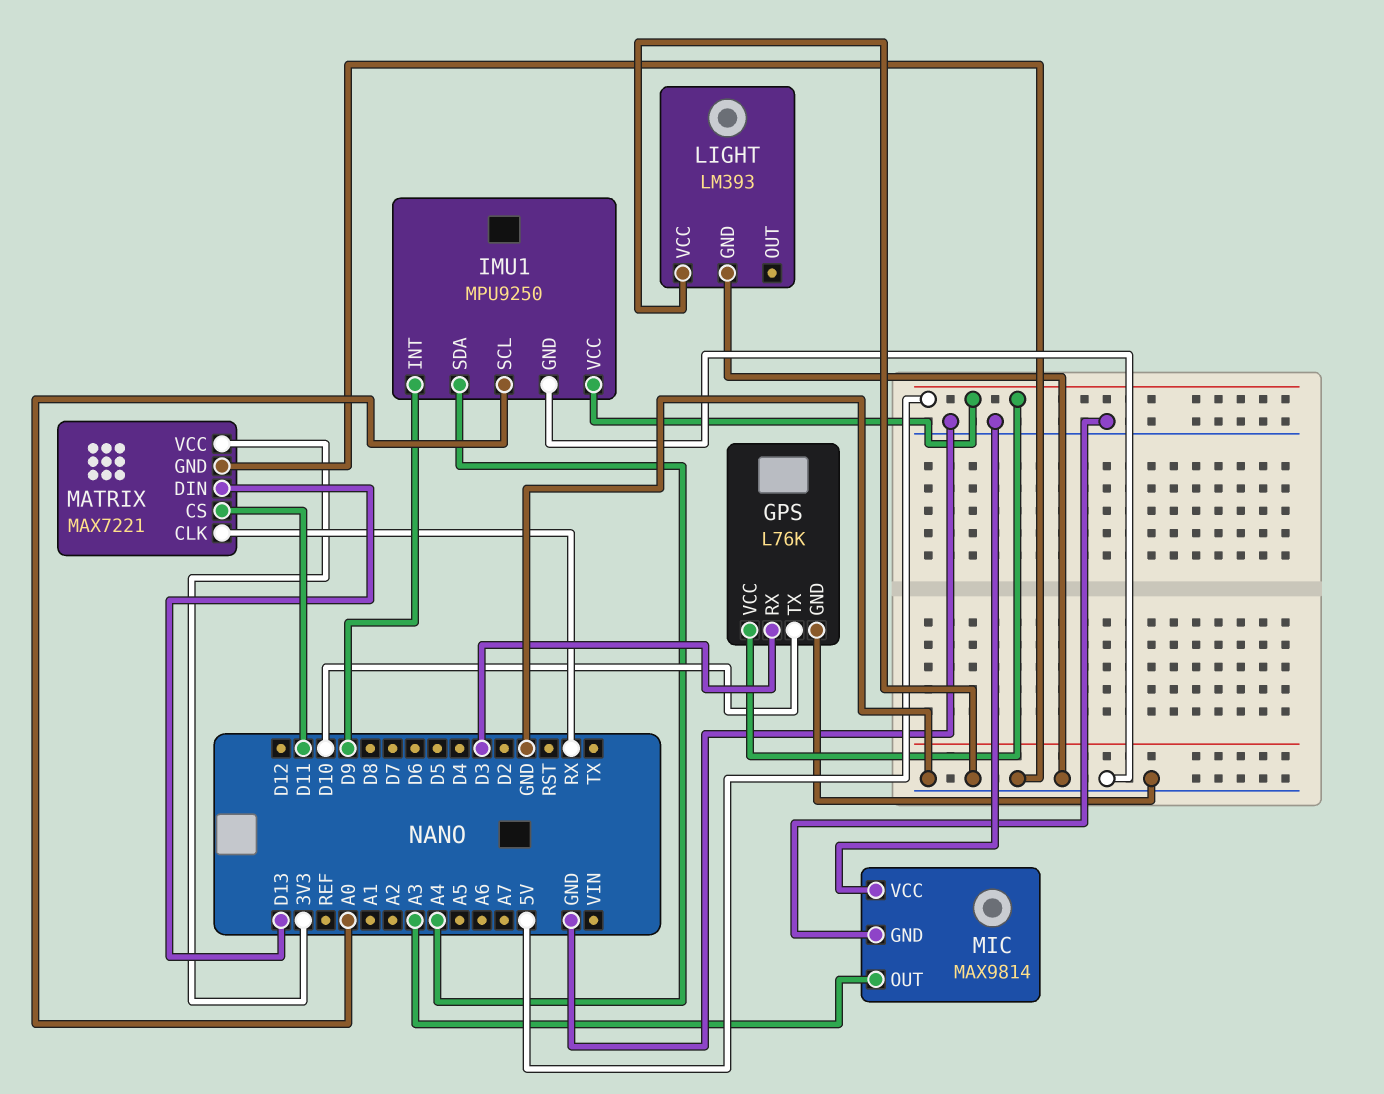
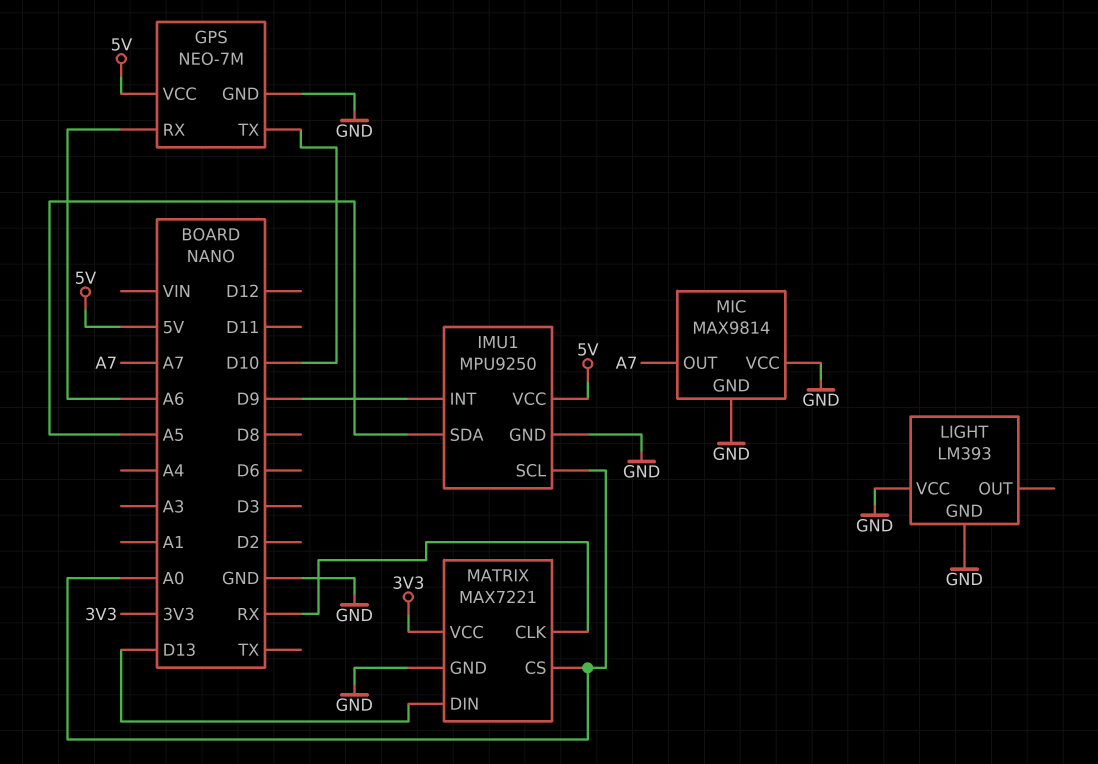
GPS: L76K -> NEO-7M
GPS pin RX: D3 -> A6
IMU1 pin SDA: A4 -> A5
MATRIX pin CS: D11 -> A0
MIC pin OUT: A3 -> A7

